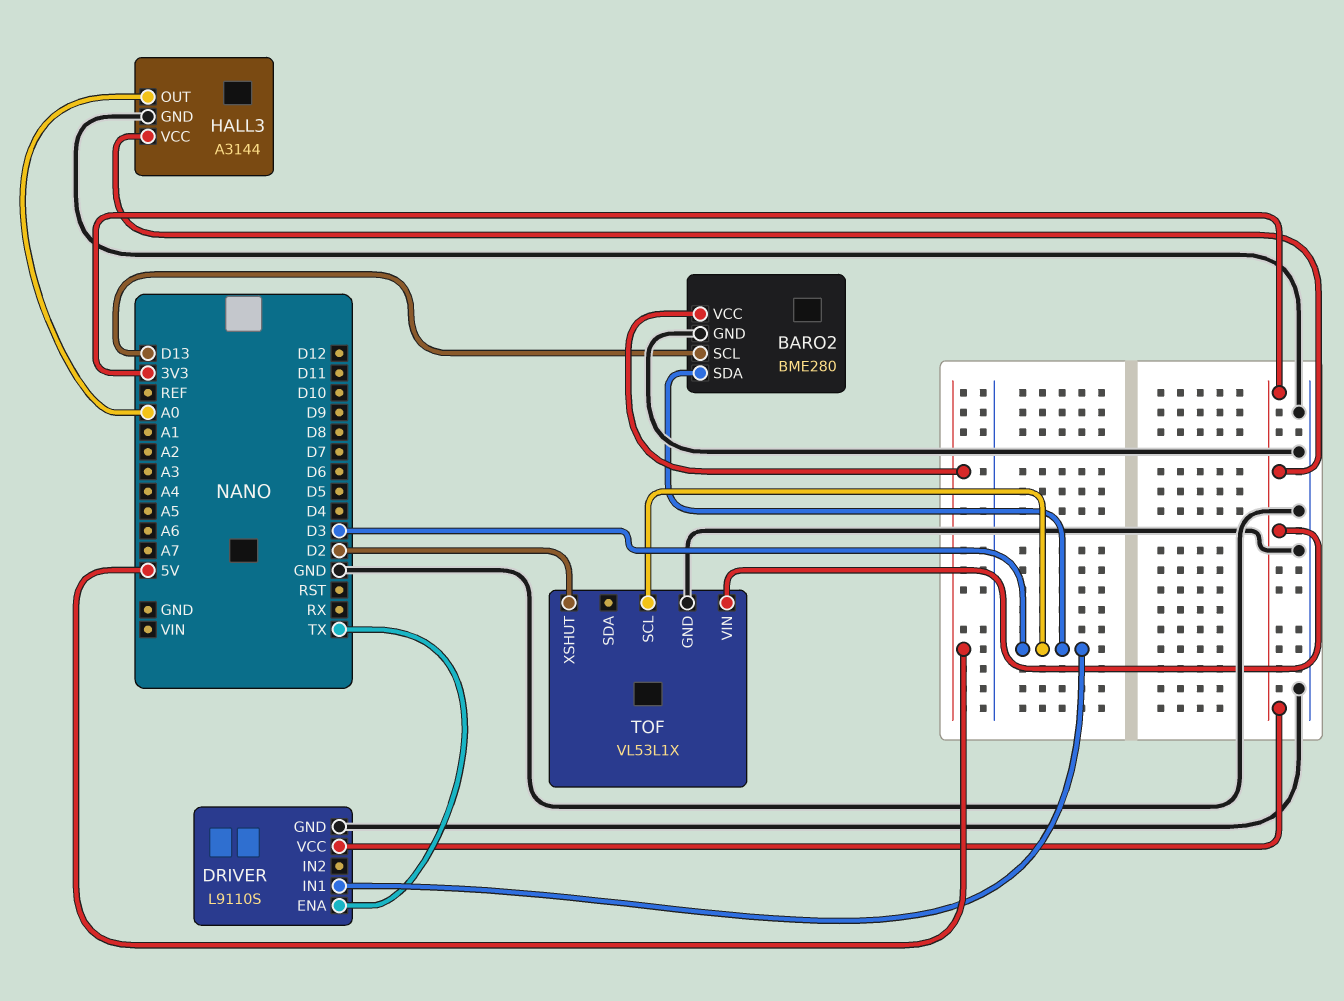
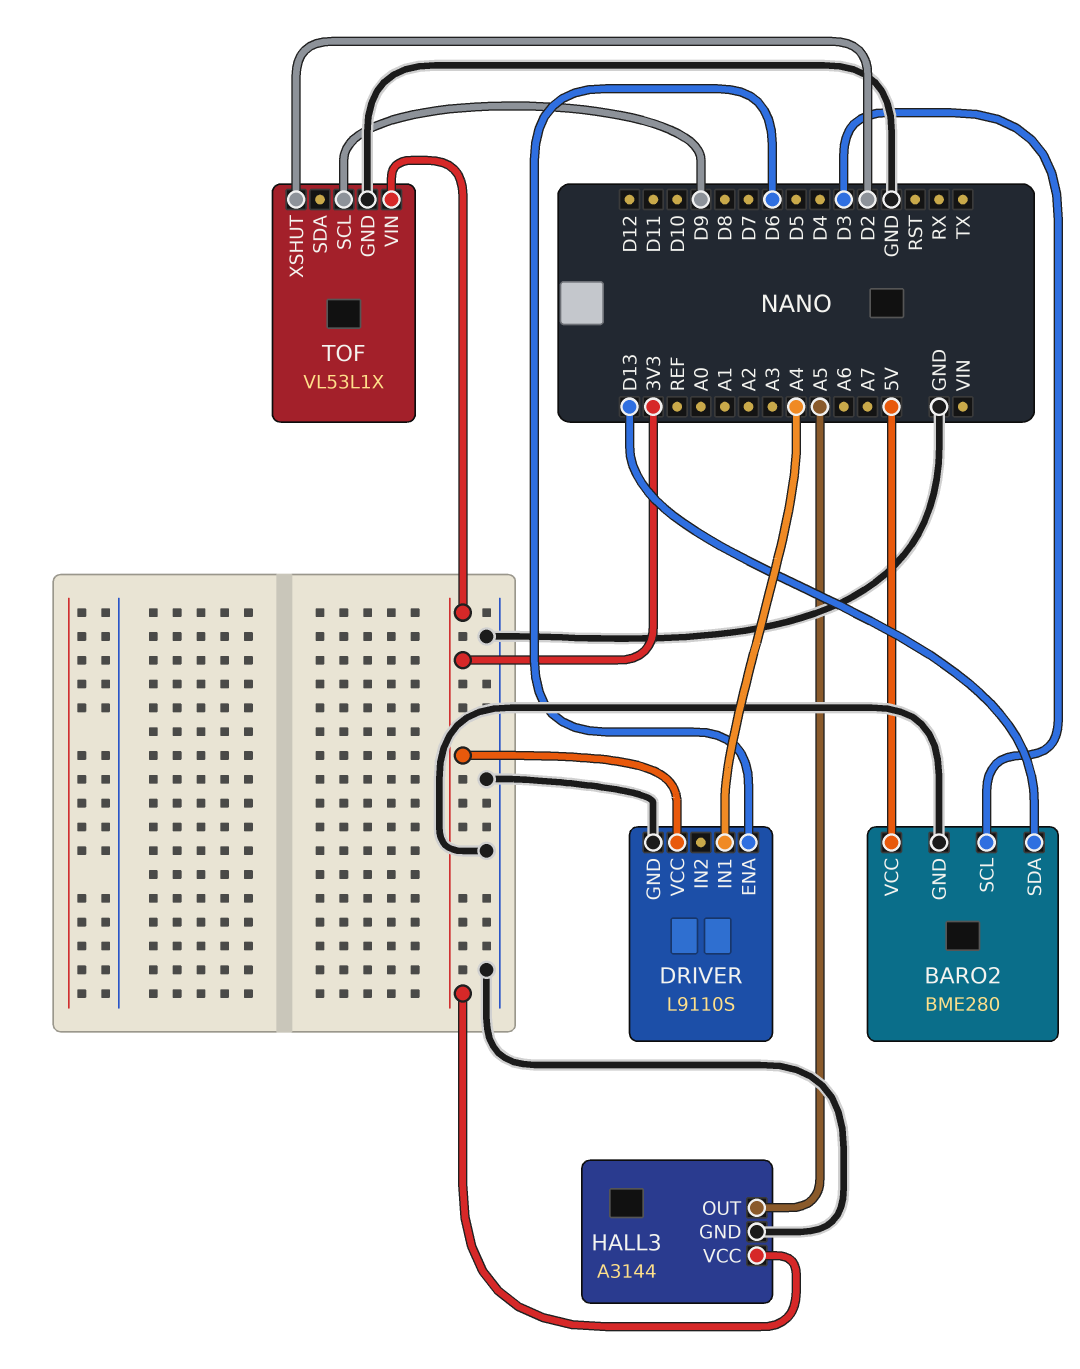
BARO2 pin SCL: D13 -> D3
BARO2 pin SDA: D3 -> D13
DRIVER pin ENA: TX -> D6
DRIVER pin IN1: D3 -> A4
HALL3 pin OUT: A0 -> A5
TOF pin SCL: D3 -> D9

